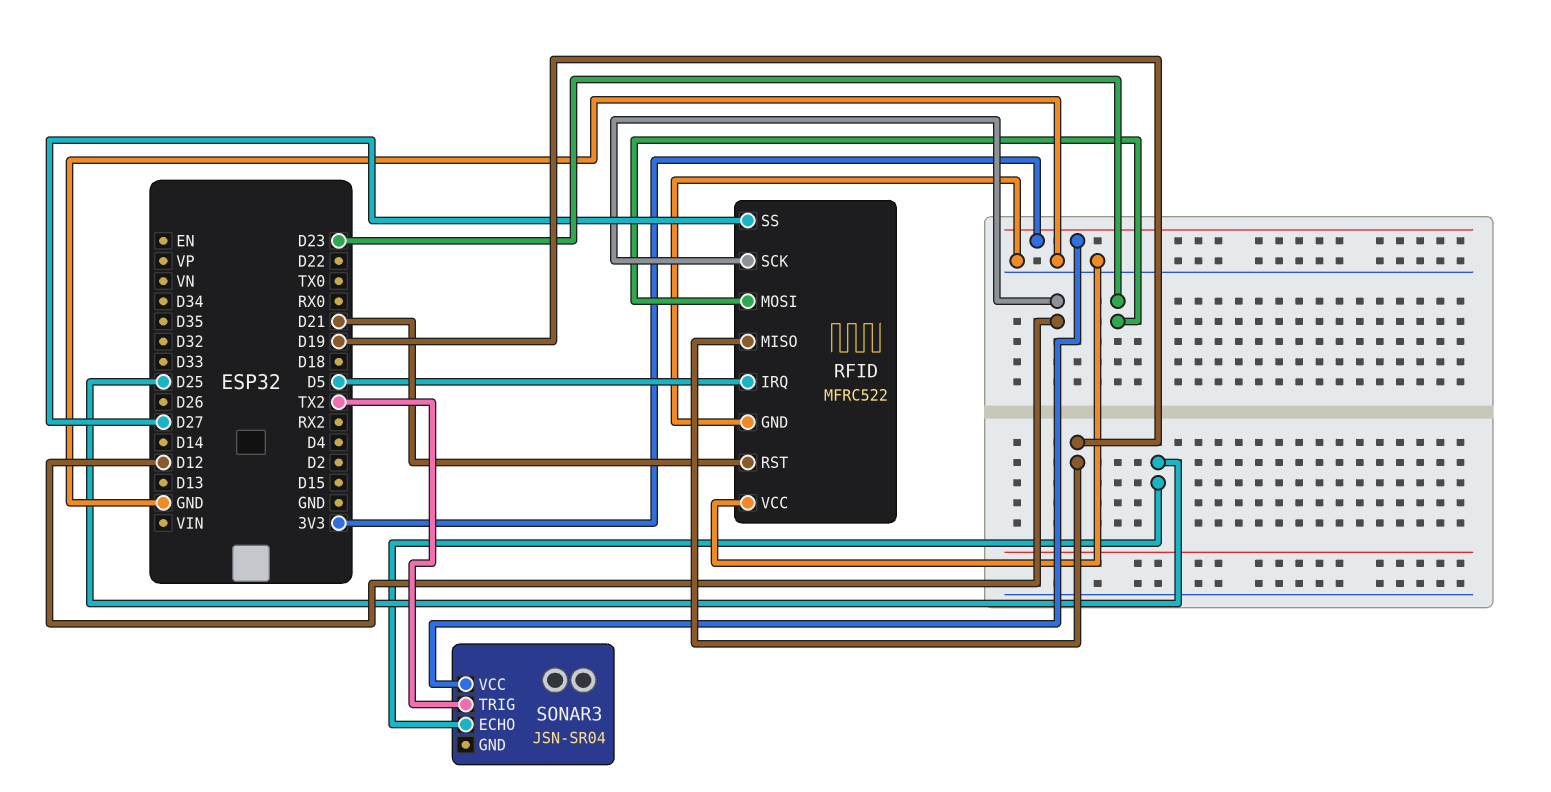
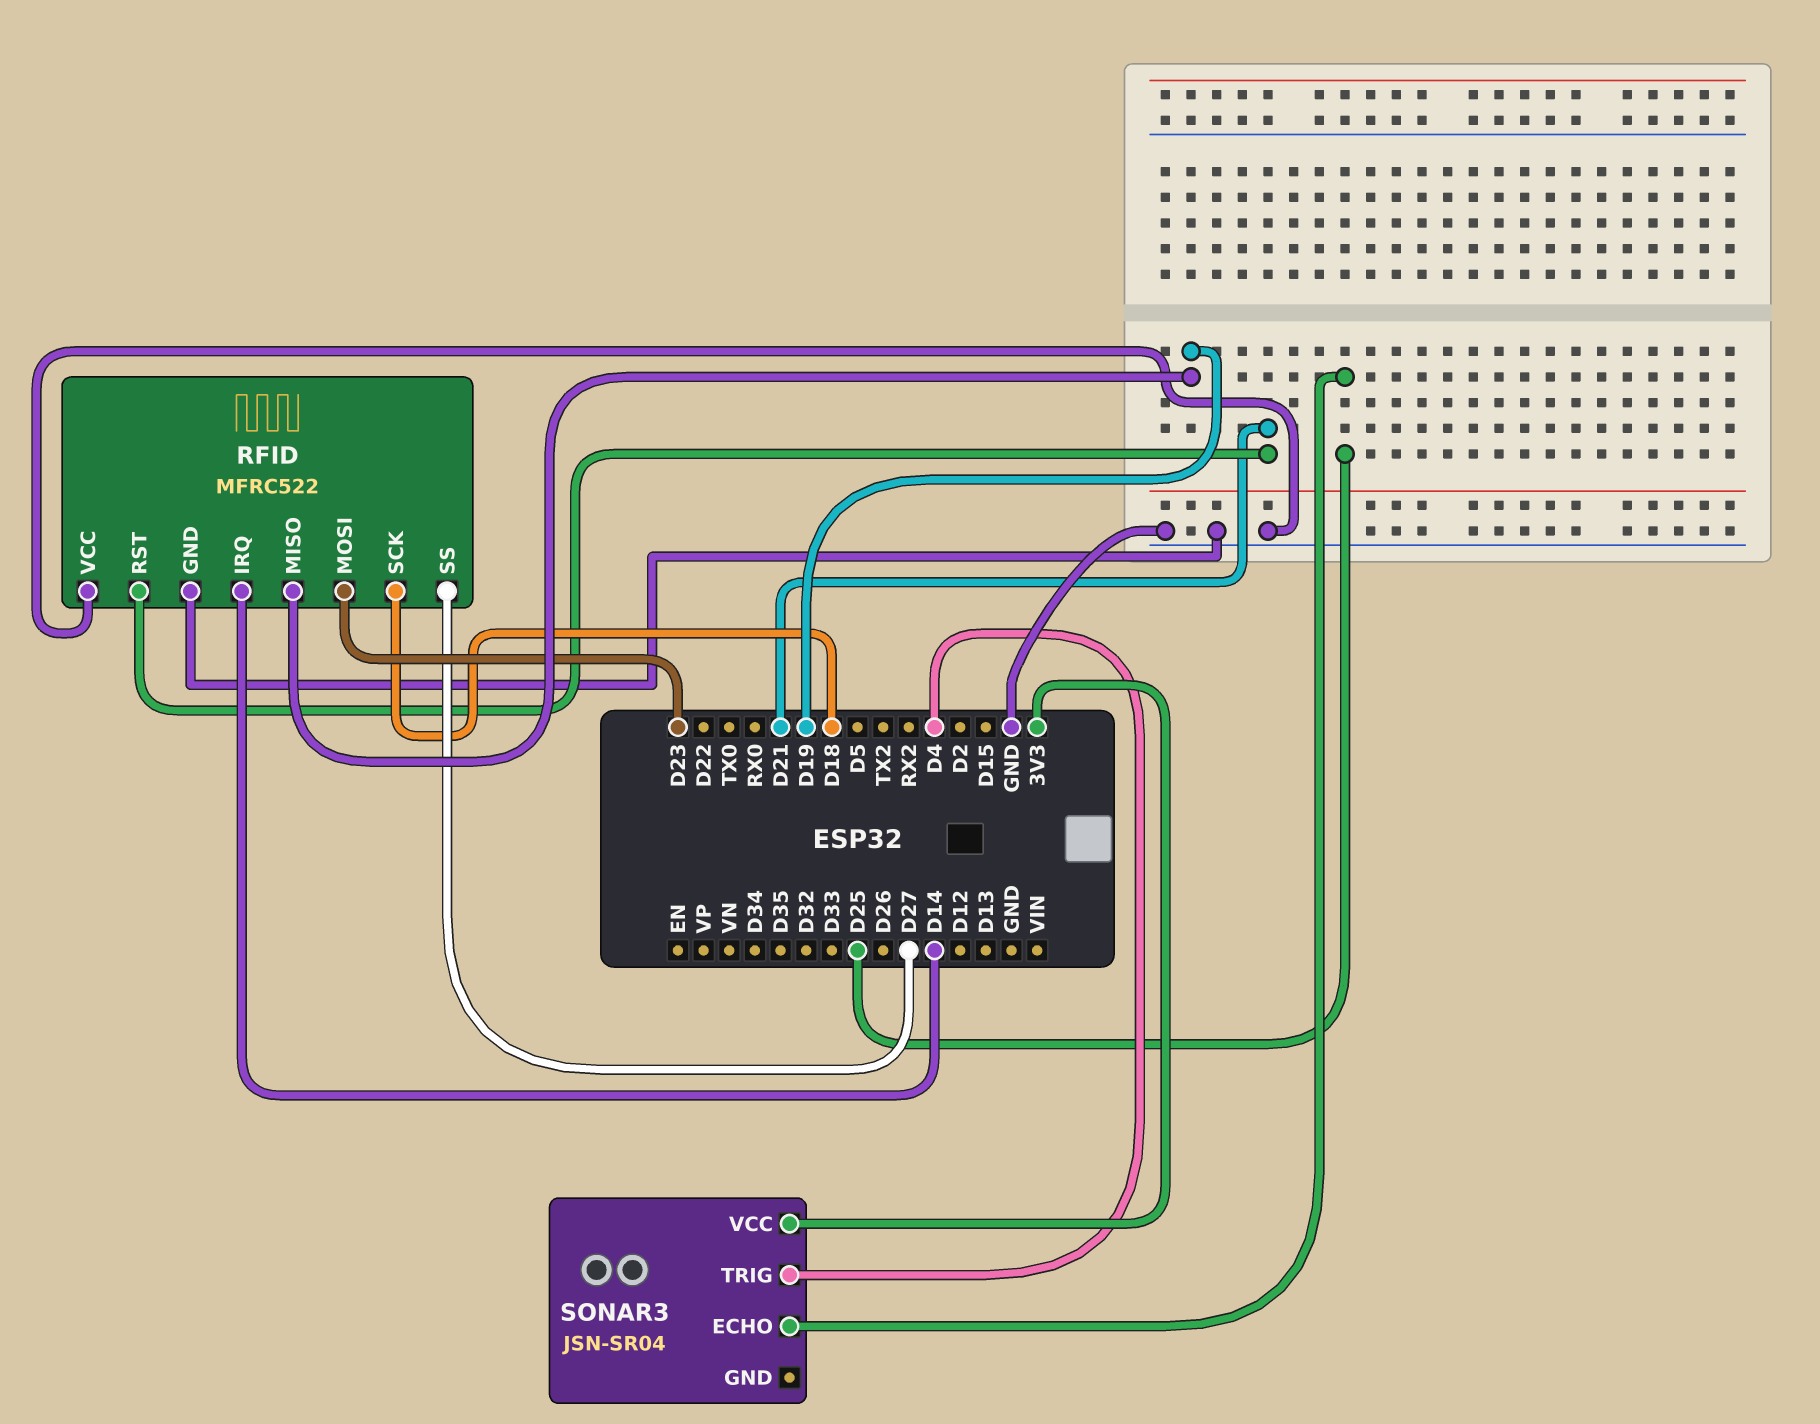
RFID pin IRQ: D5 -> D14
RFID pin SCK: D12 -> D18
SONAR3 pin TRIG: TX2 -> D4

